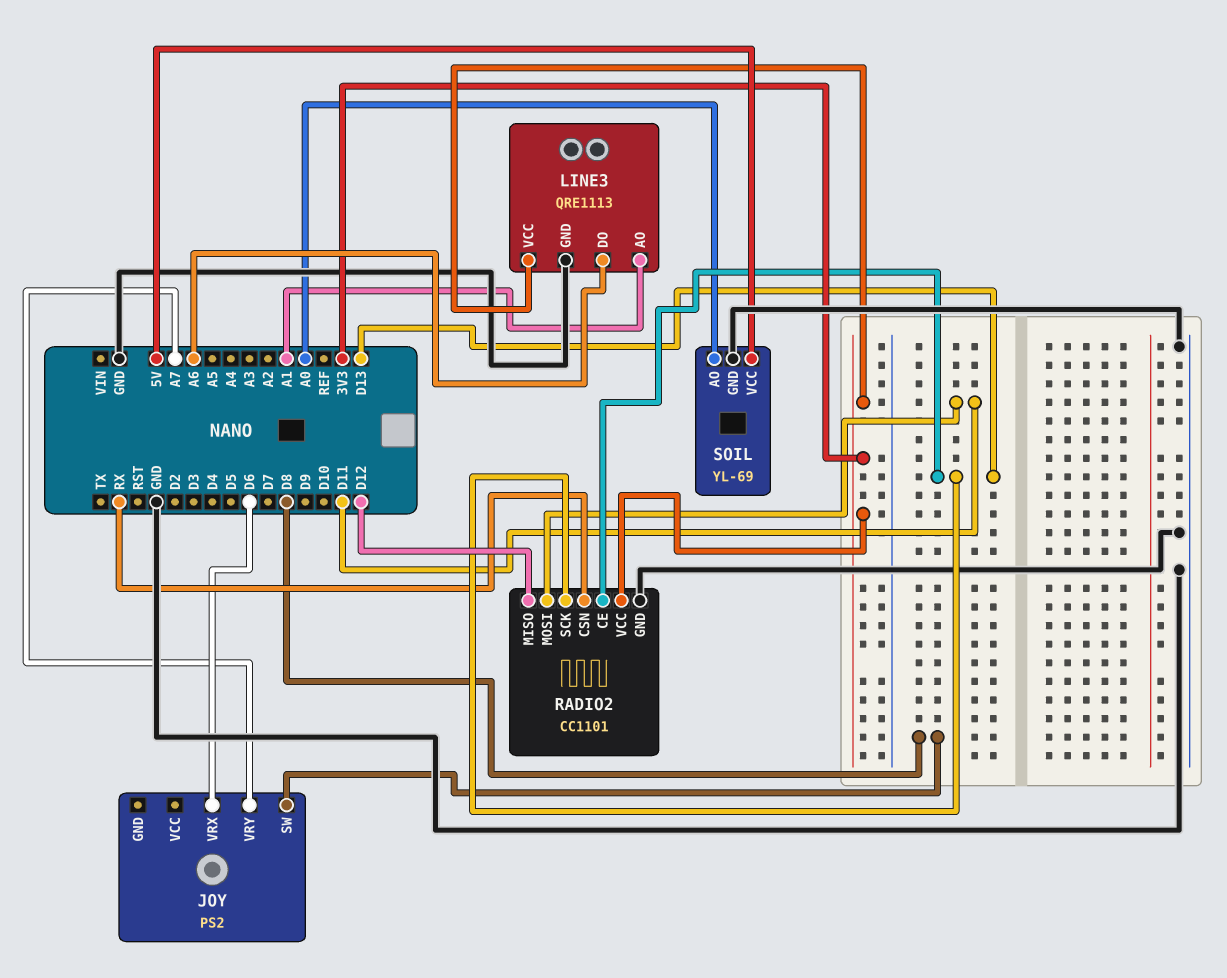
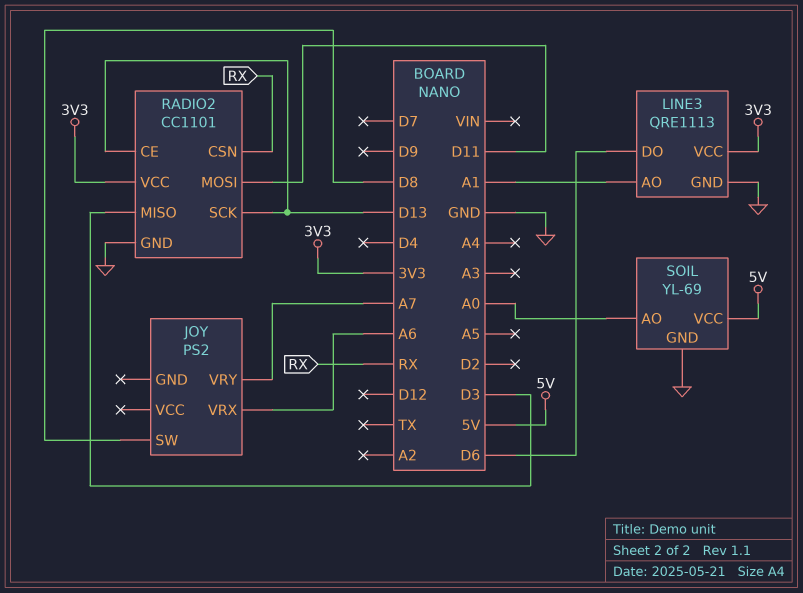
JOY pin VRX: D6 -> A6
LINE3 pin DO: A6 -> D6
RADIO2 pin MISO: D12 -> D3

